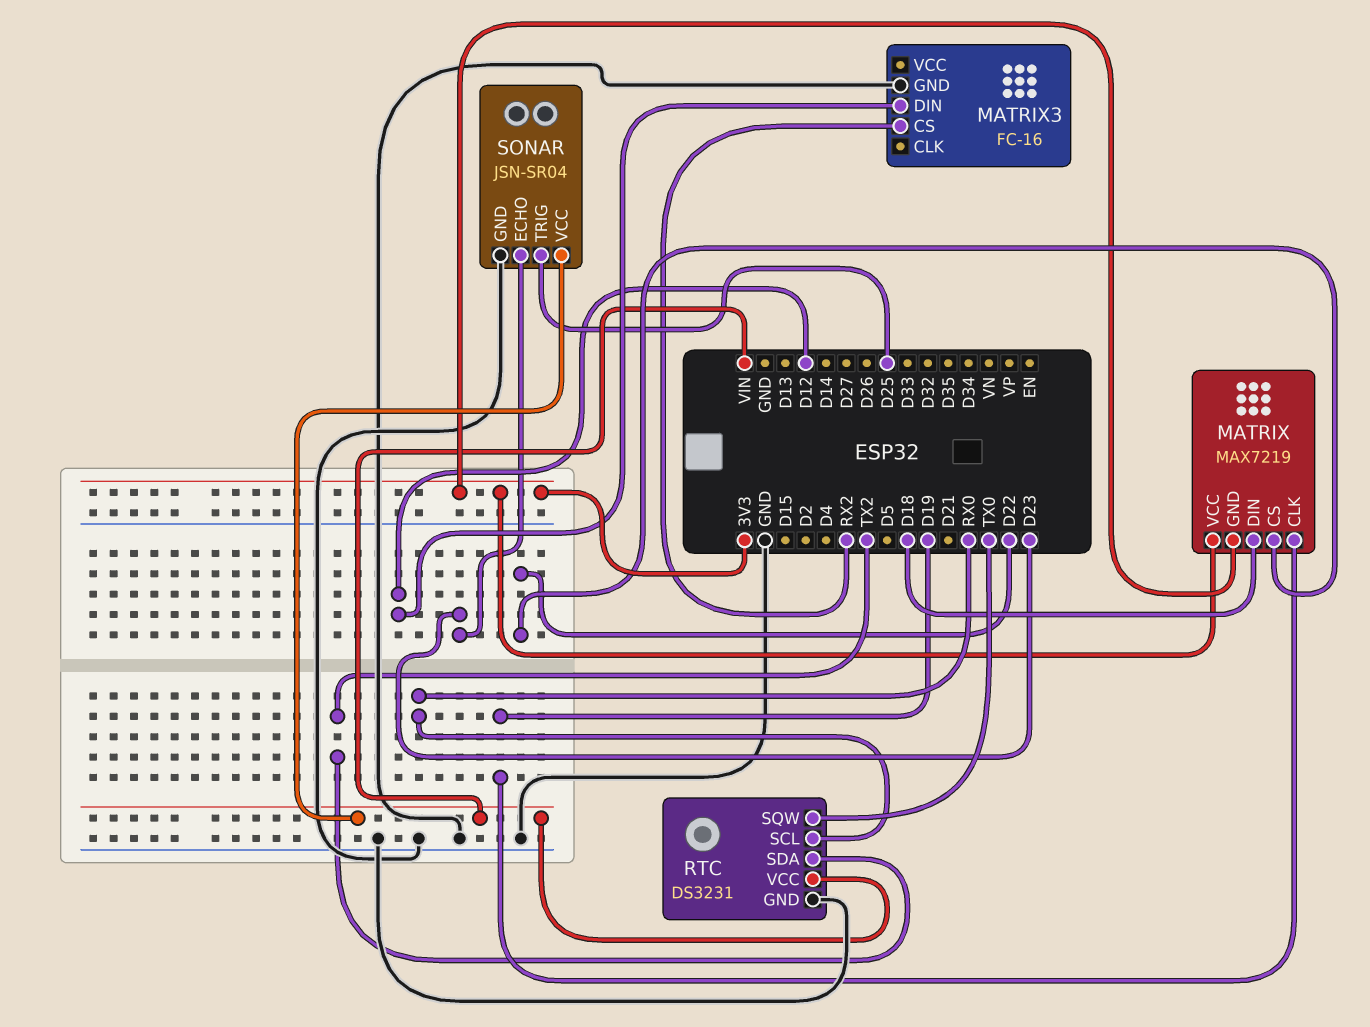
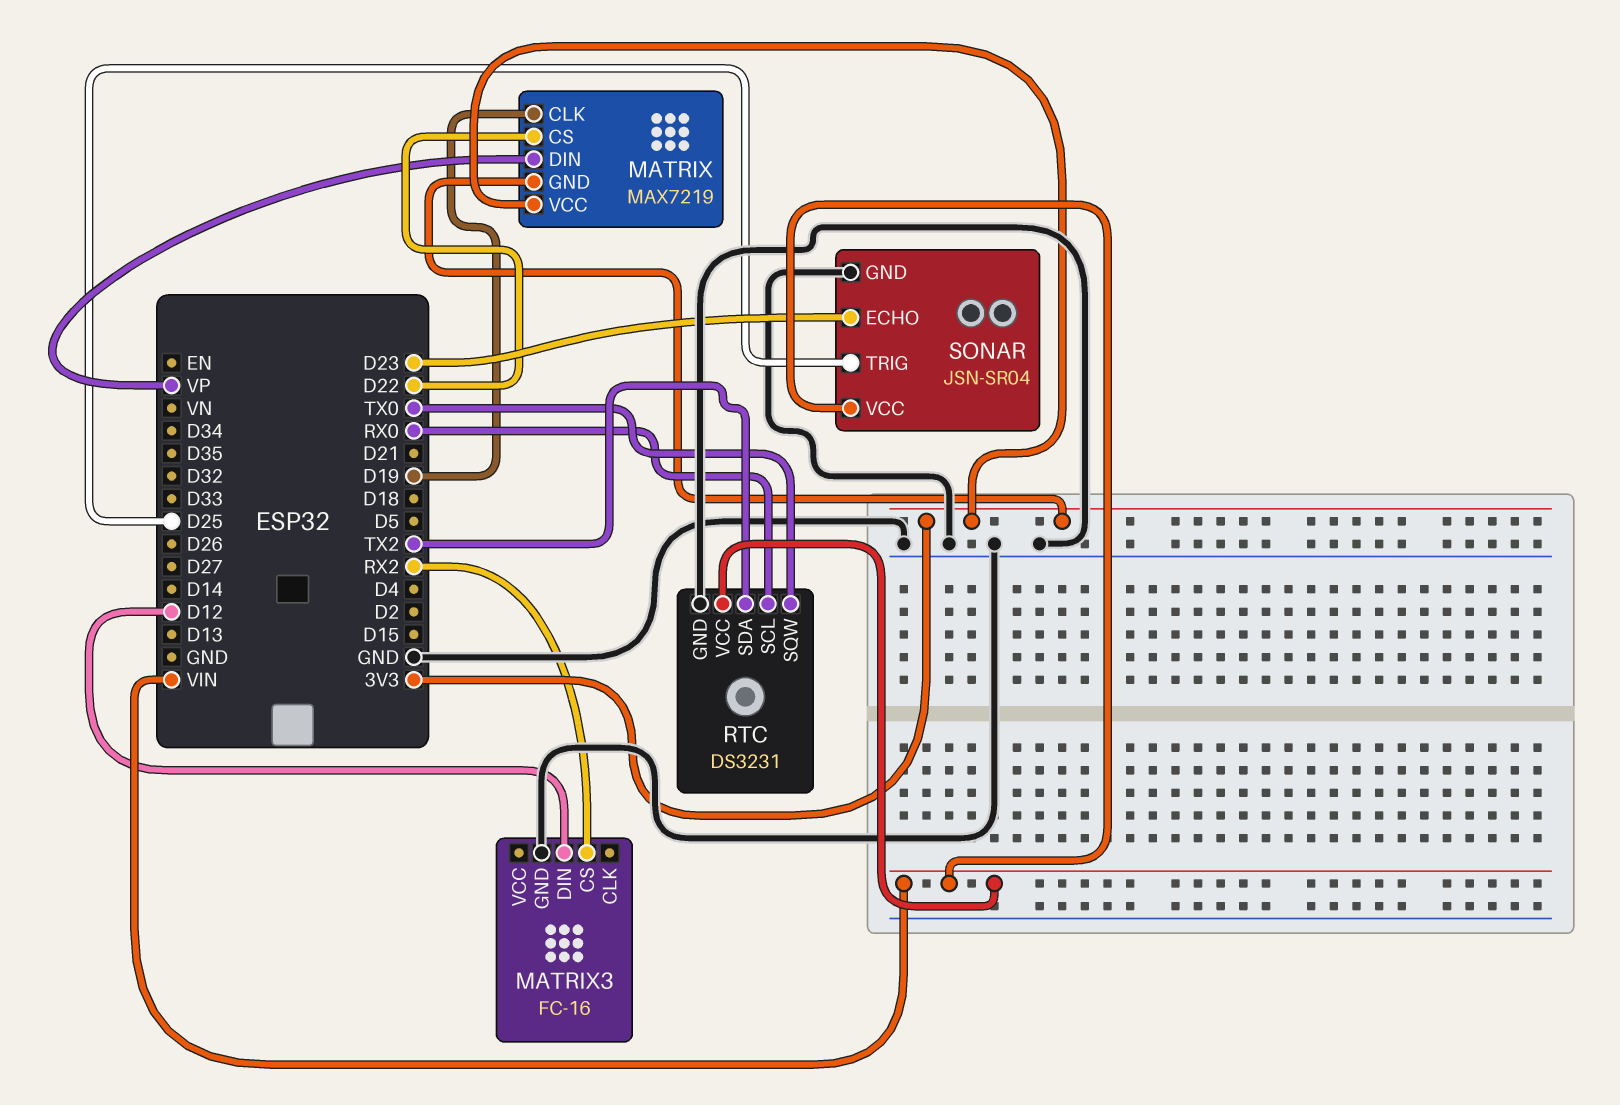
MATRIX pin DIN: D18 -> VP

